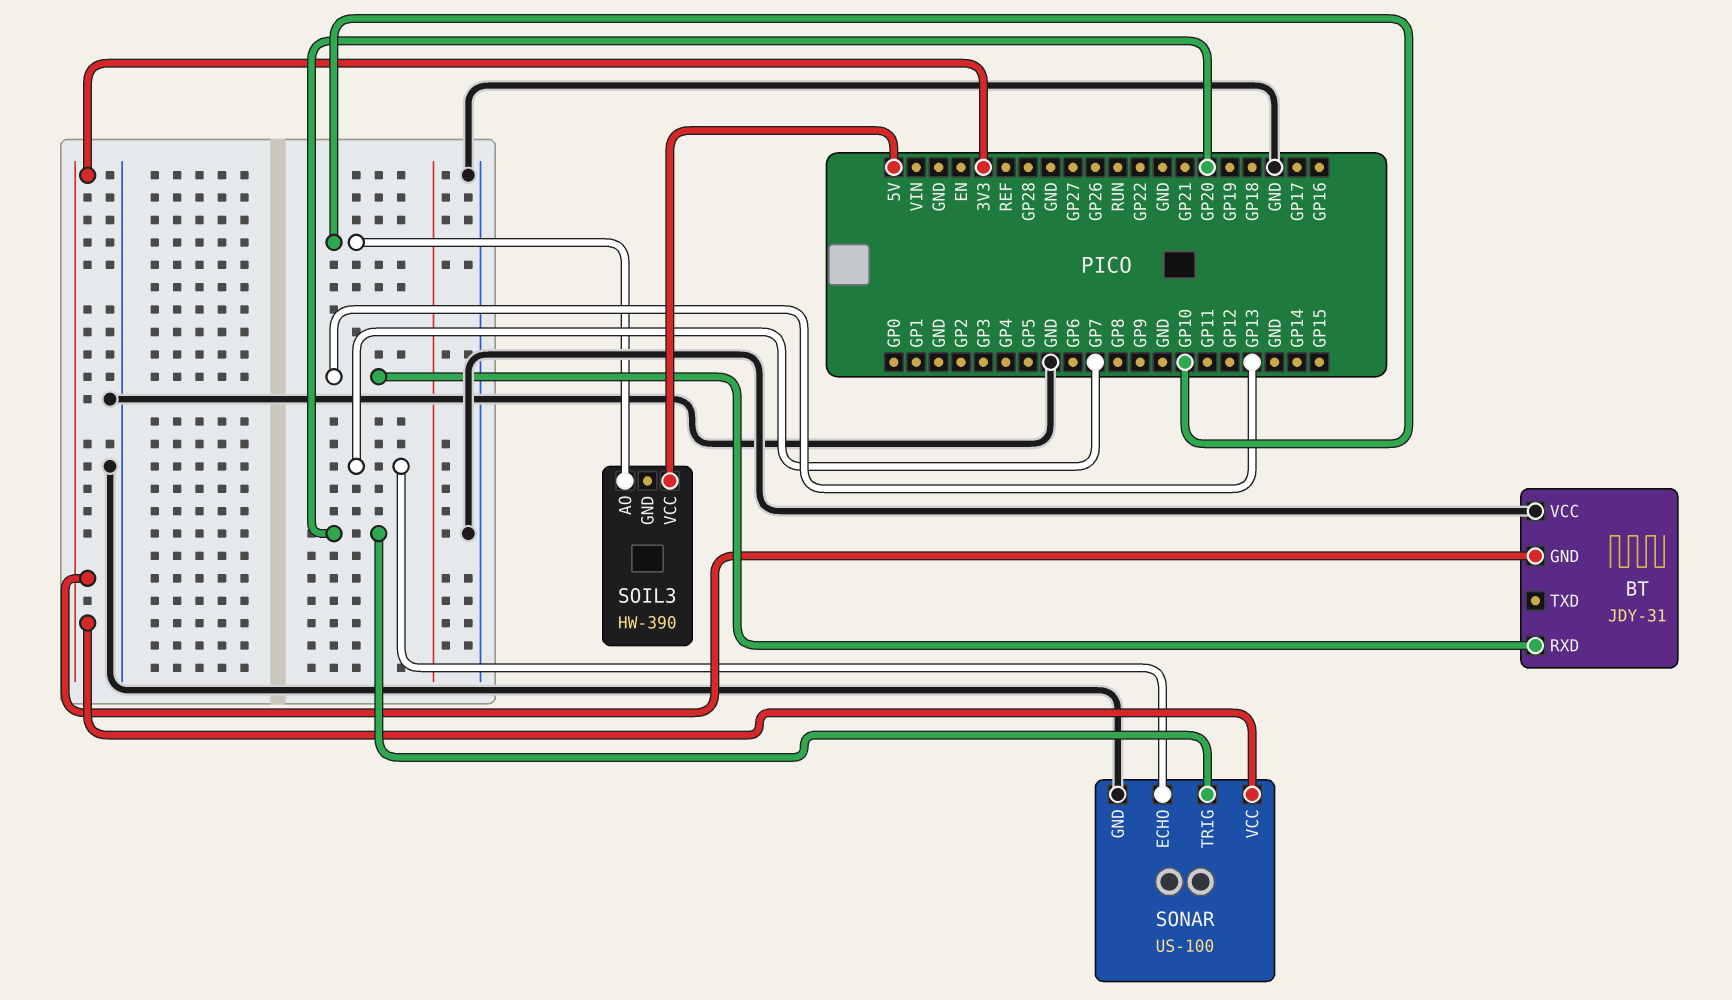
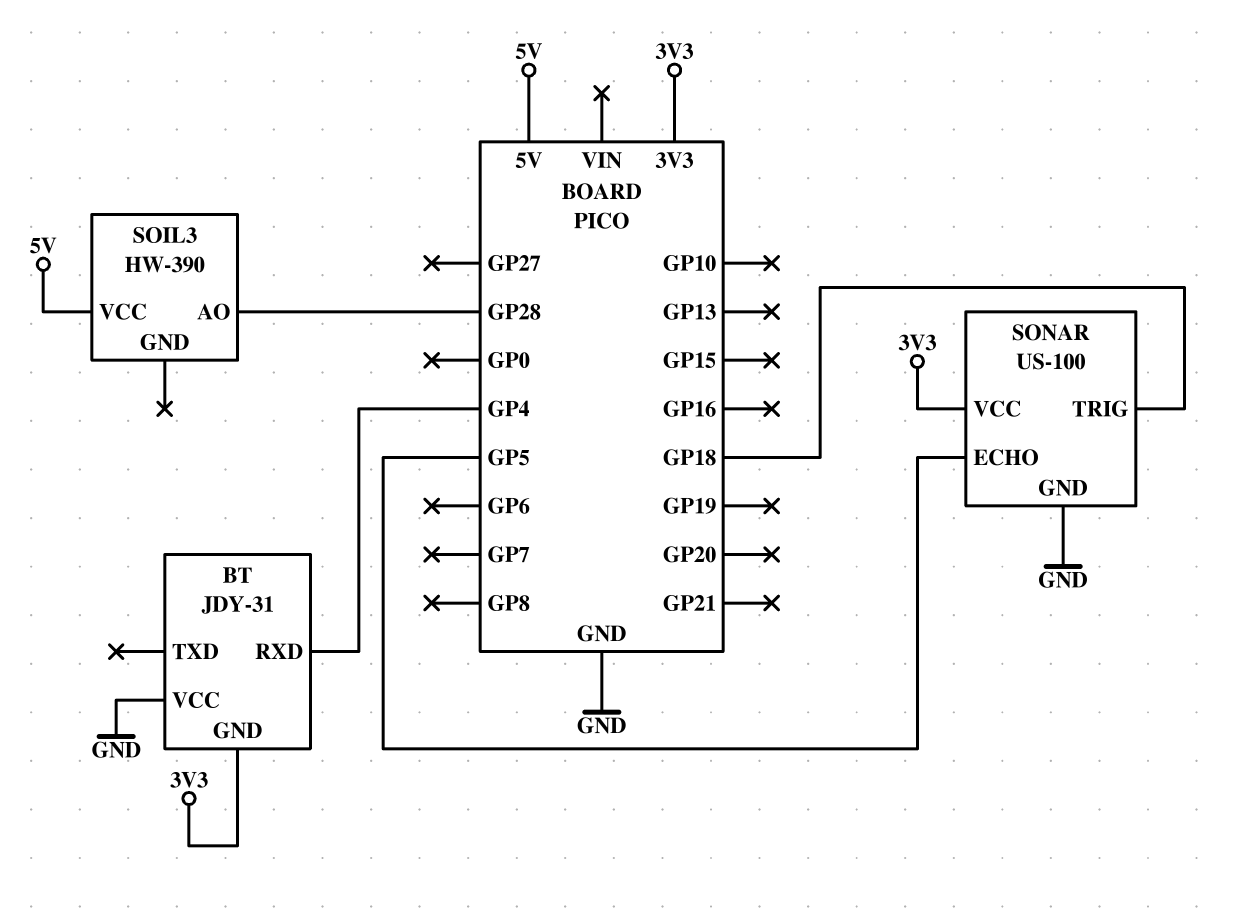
BT pin RXD: GP13 -> GP4
SOIL3 pin AO: GP10 -> GP28
SONAR pin ECHO: GP7 -> GP5
SONAR pin TRIG: GP20 -> GP18

